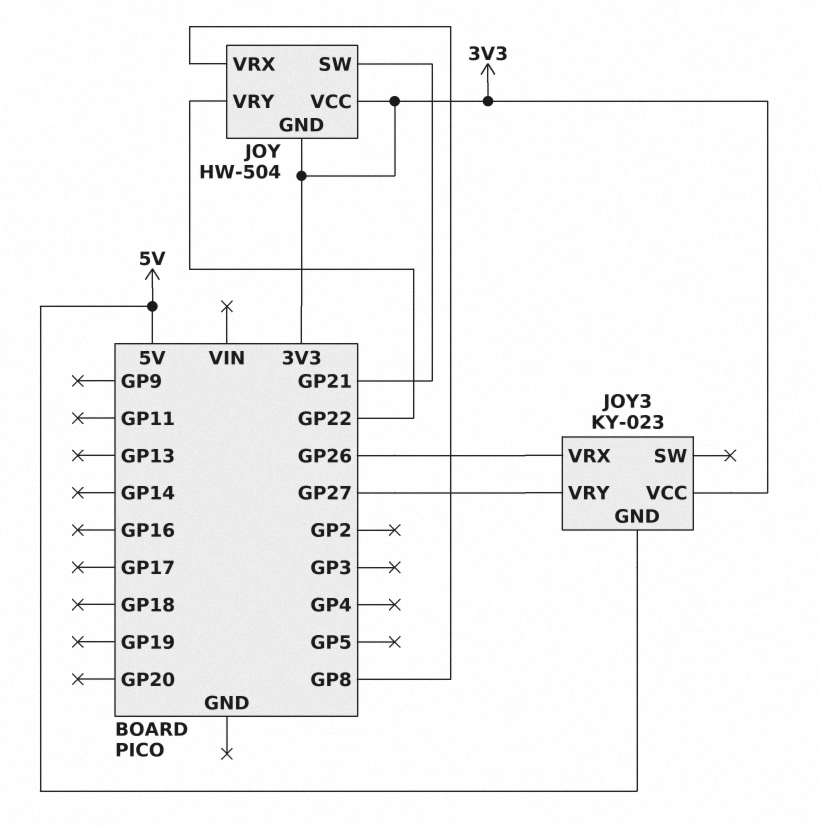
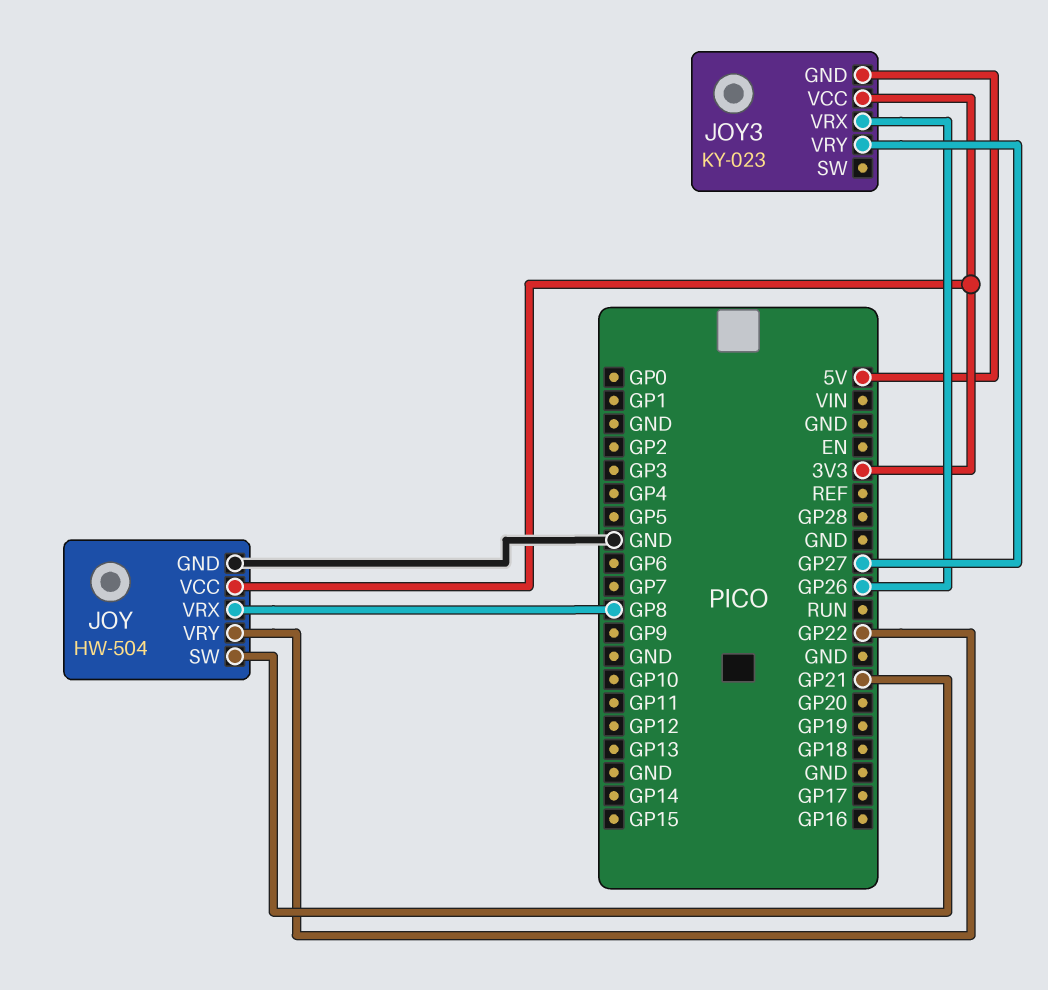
JOY pin GND: 3V3 -> GND

